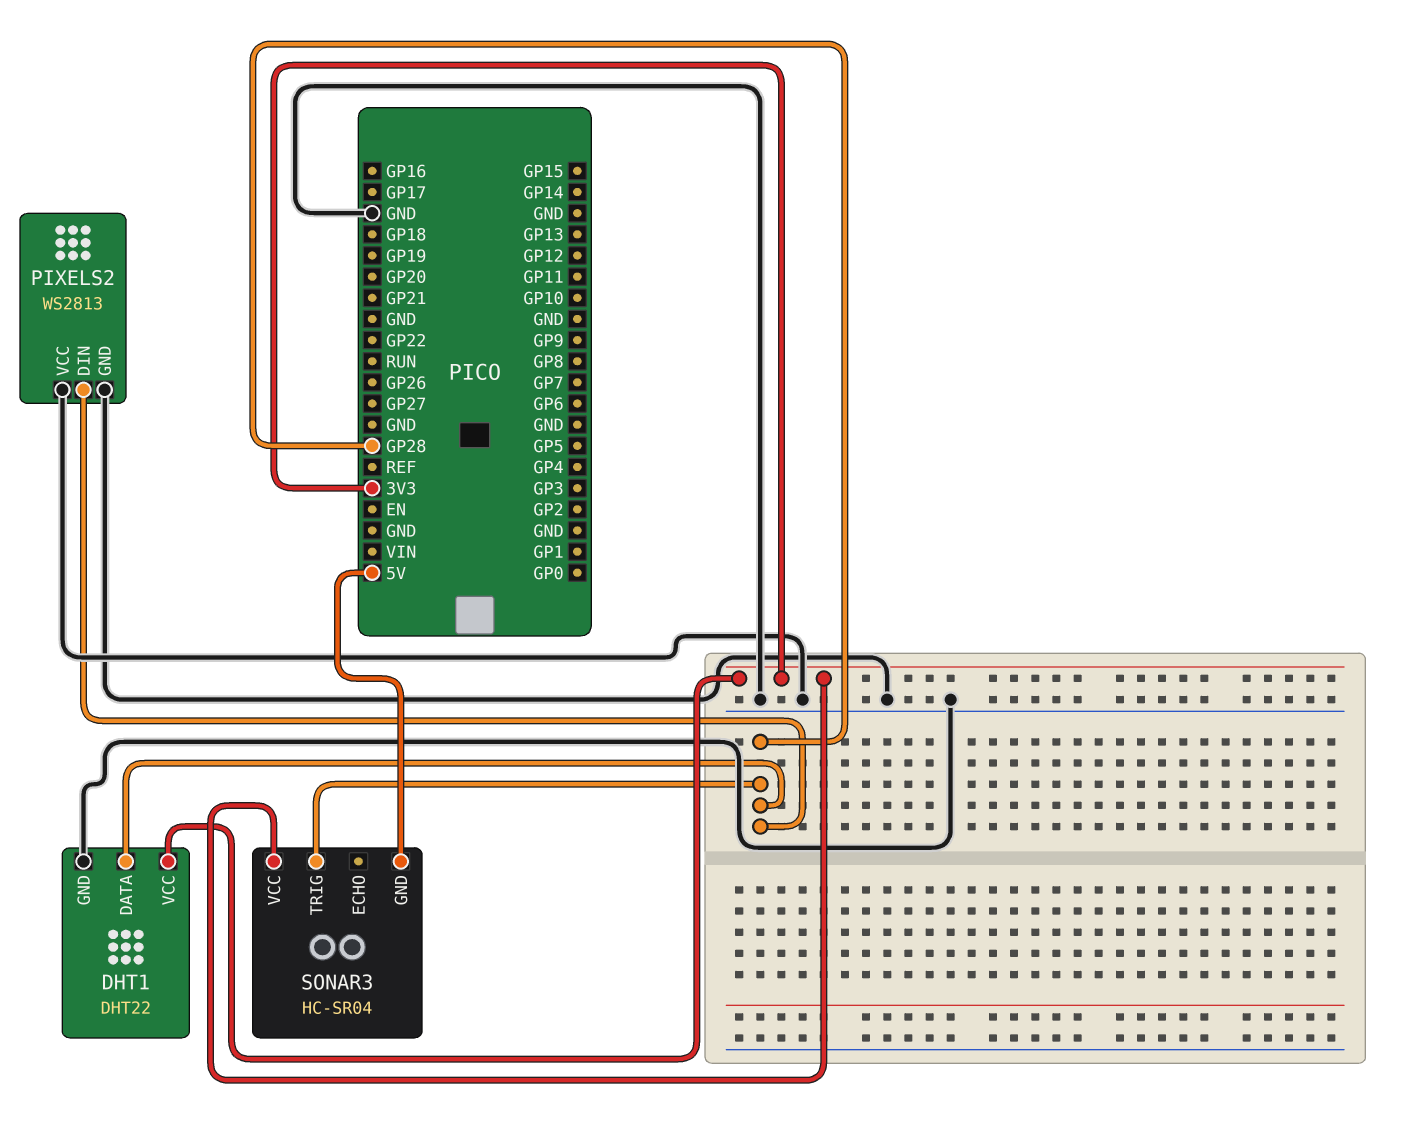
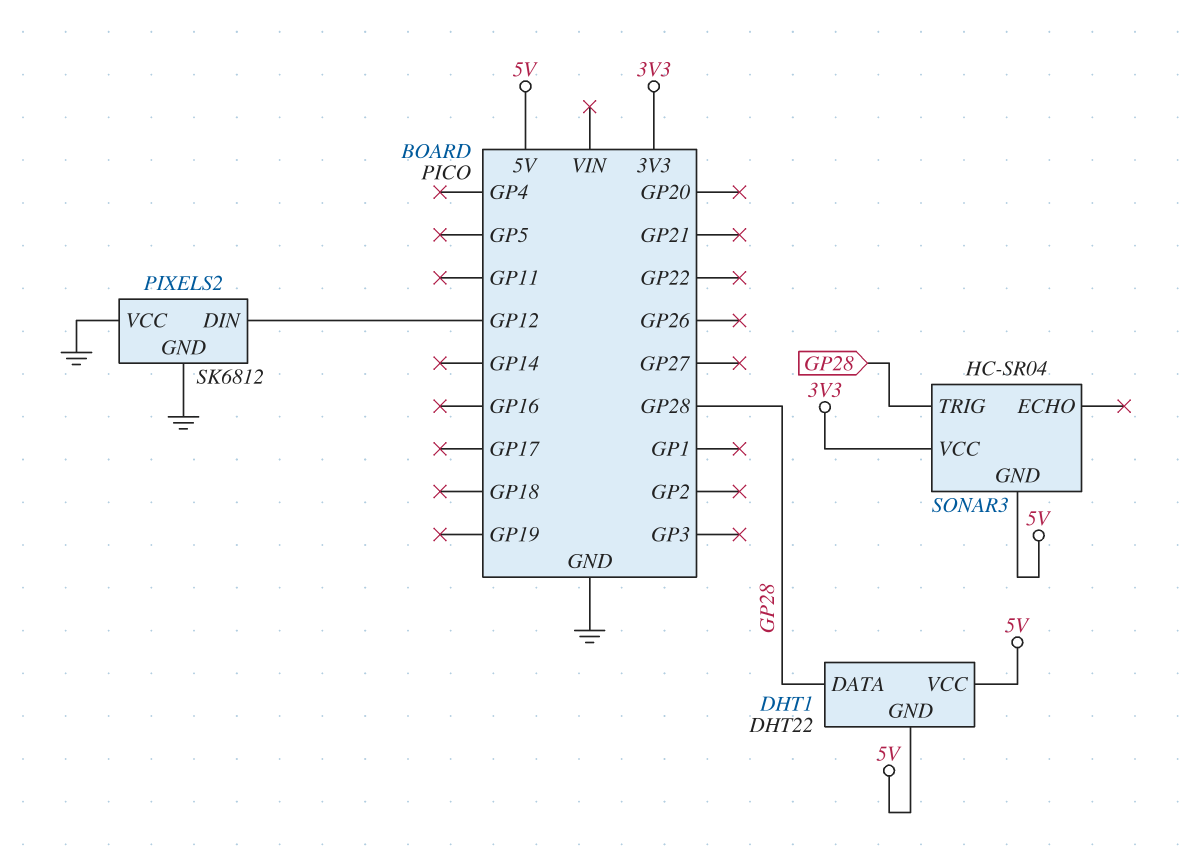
DHT1 pin GND: GND -> 5V
DHT1 pin VCC: 3V3 -> 5V
PIXELS2: WS2813 -> SK6812
PIXELS2 pin DIN: GP28 -> GP12

